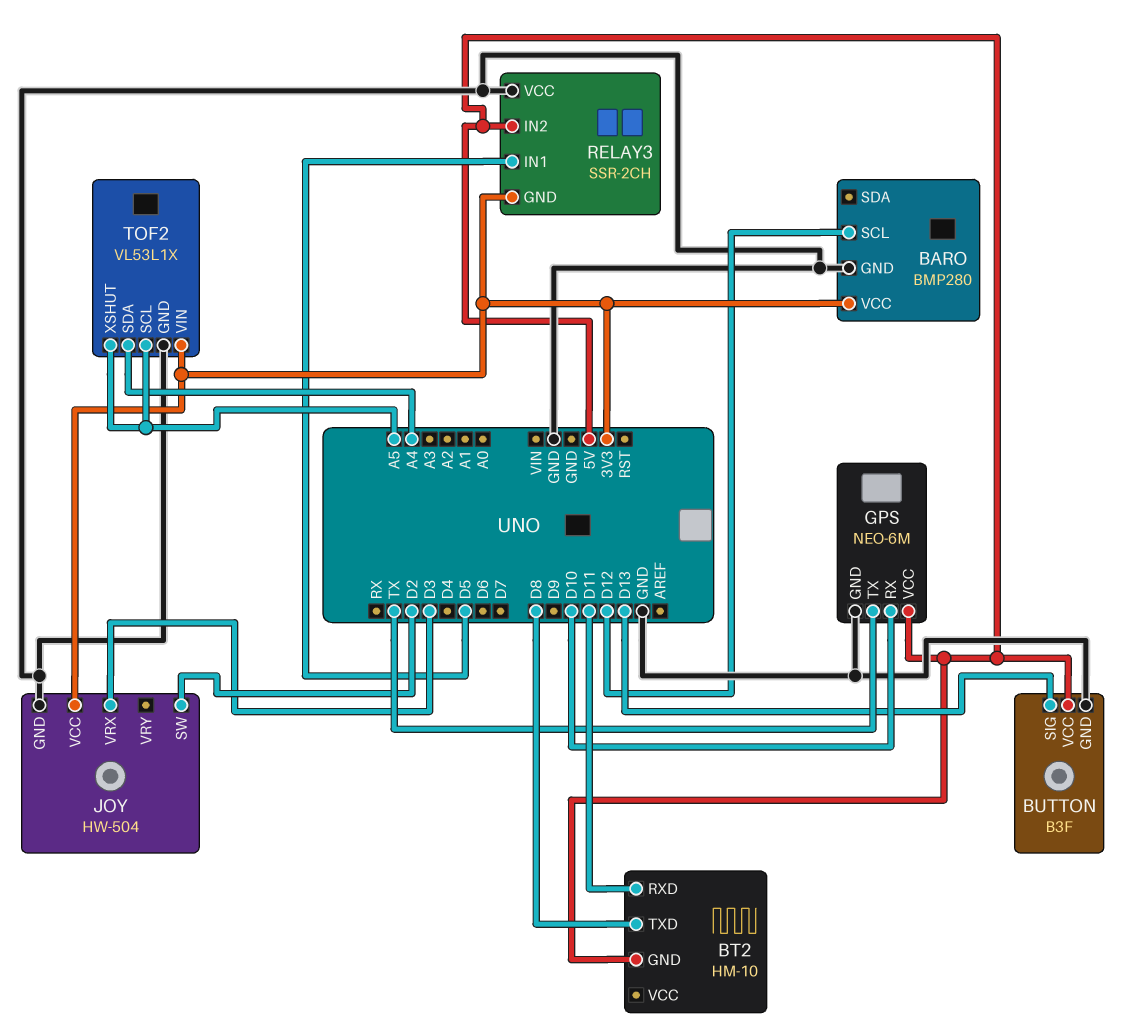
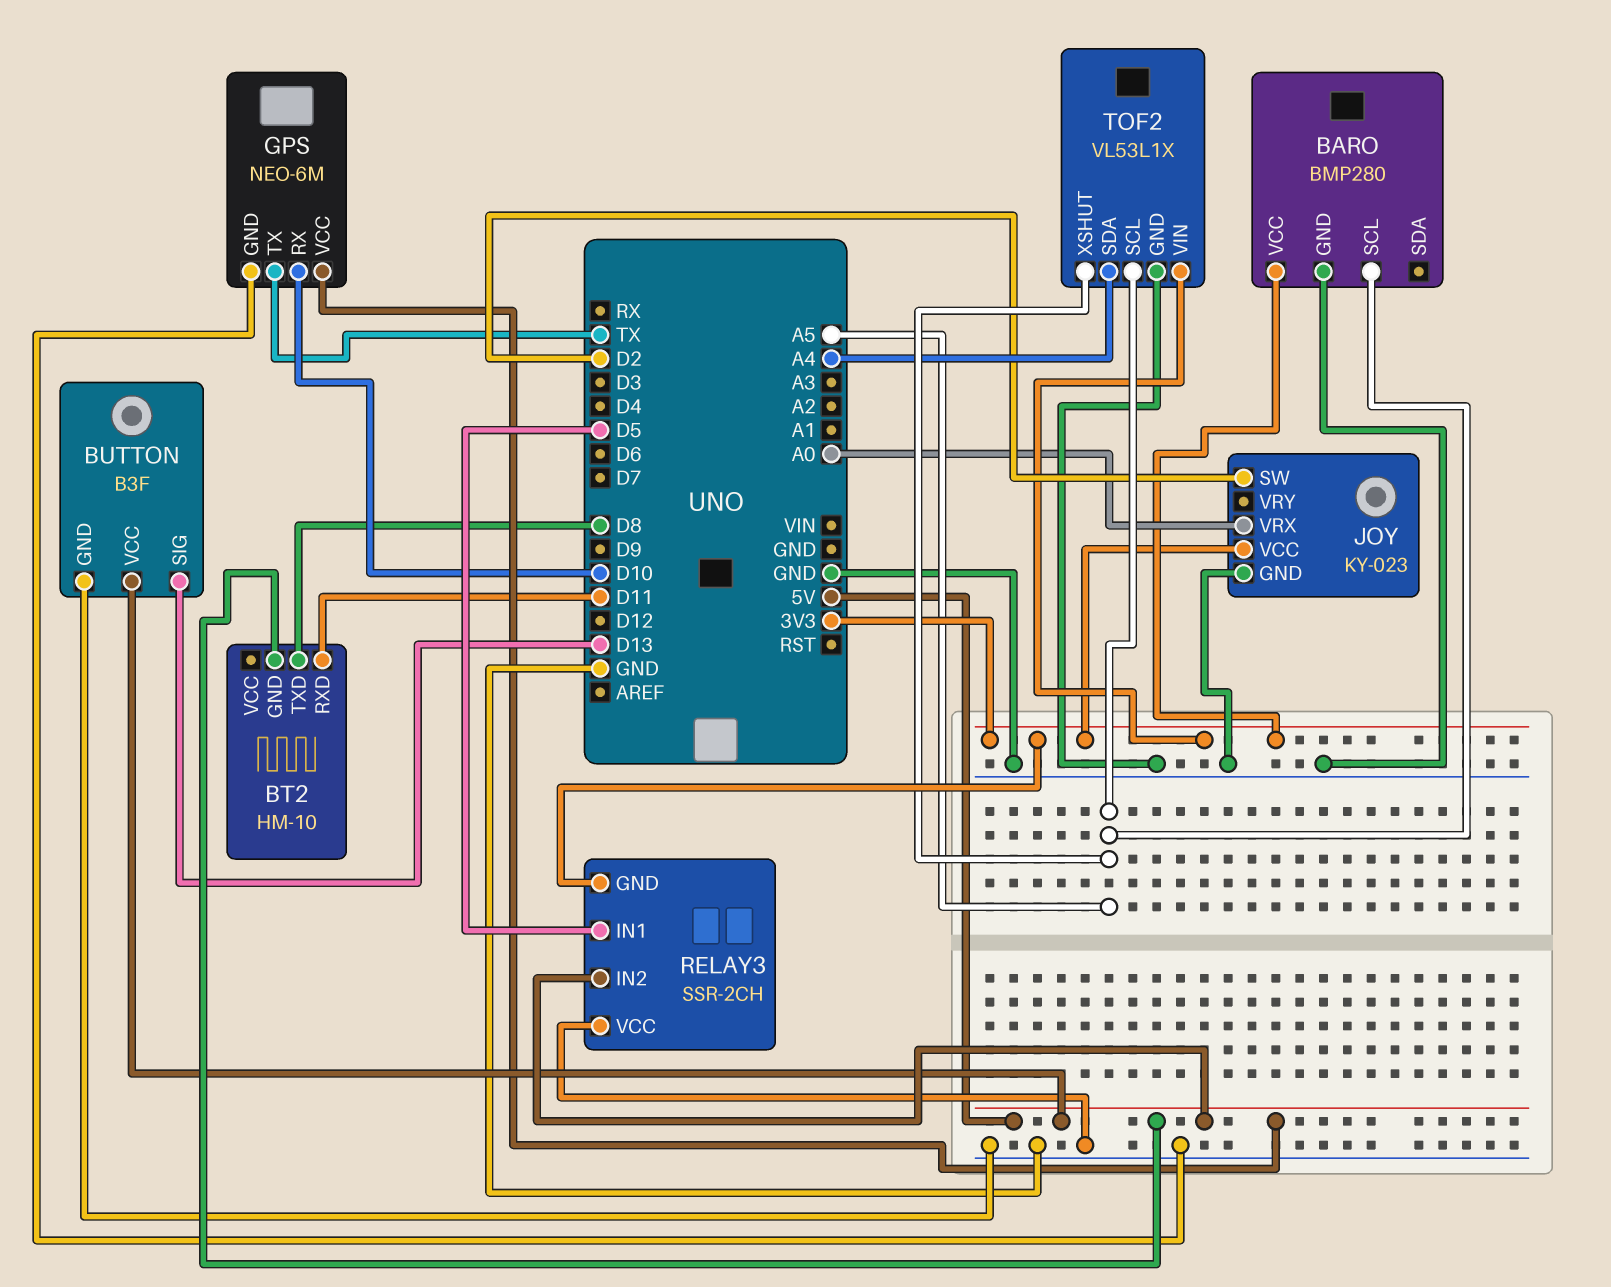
BARO pin SCL: D12 -> A5
JOY: HW-504 -> KY-023
JOY pin VRX: D3 -> A0

